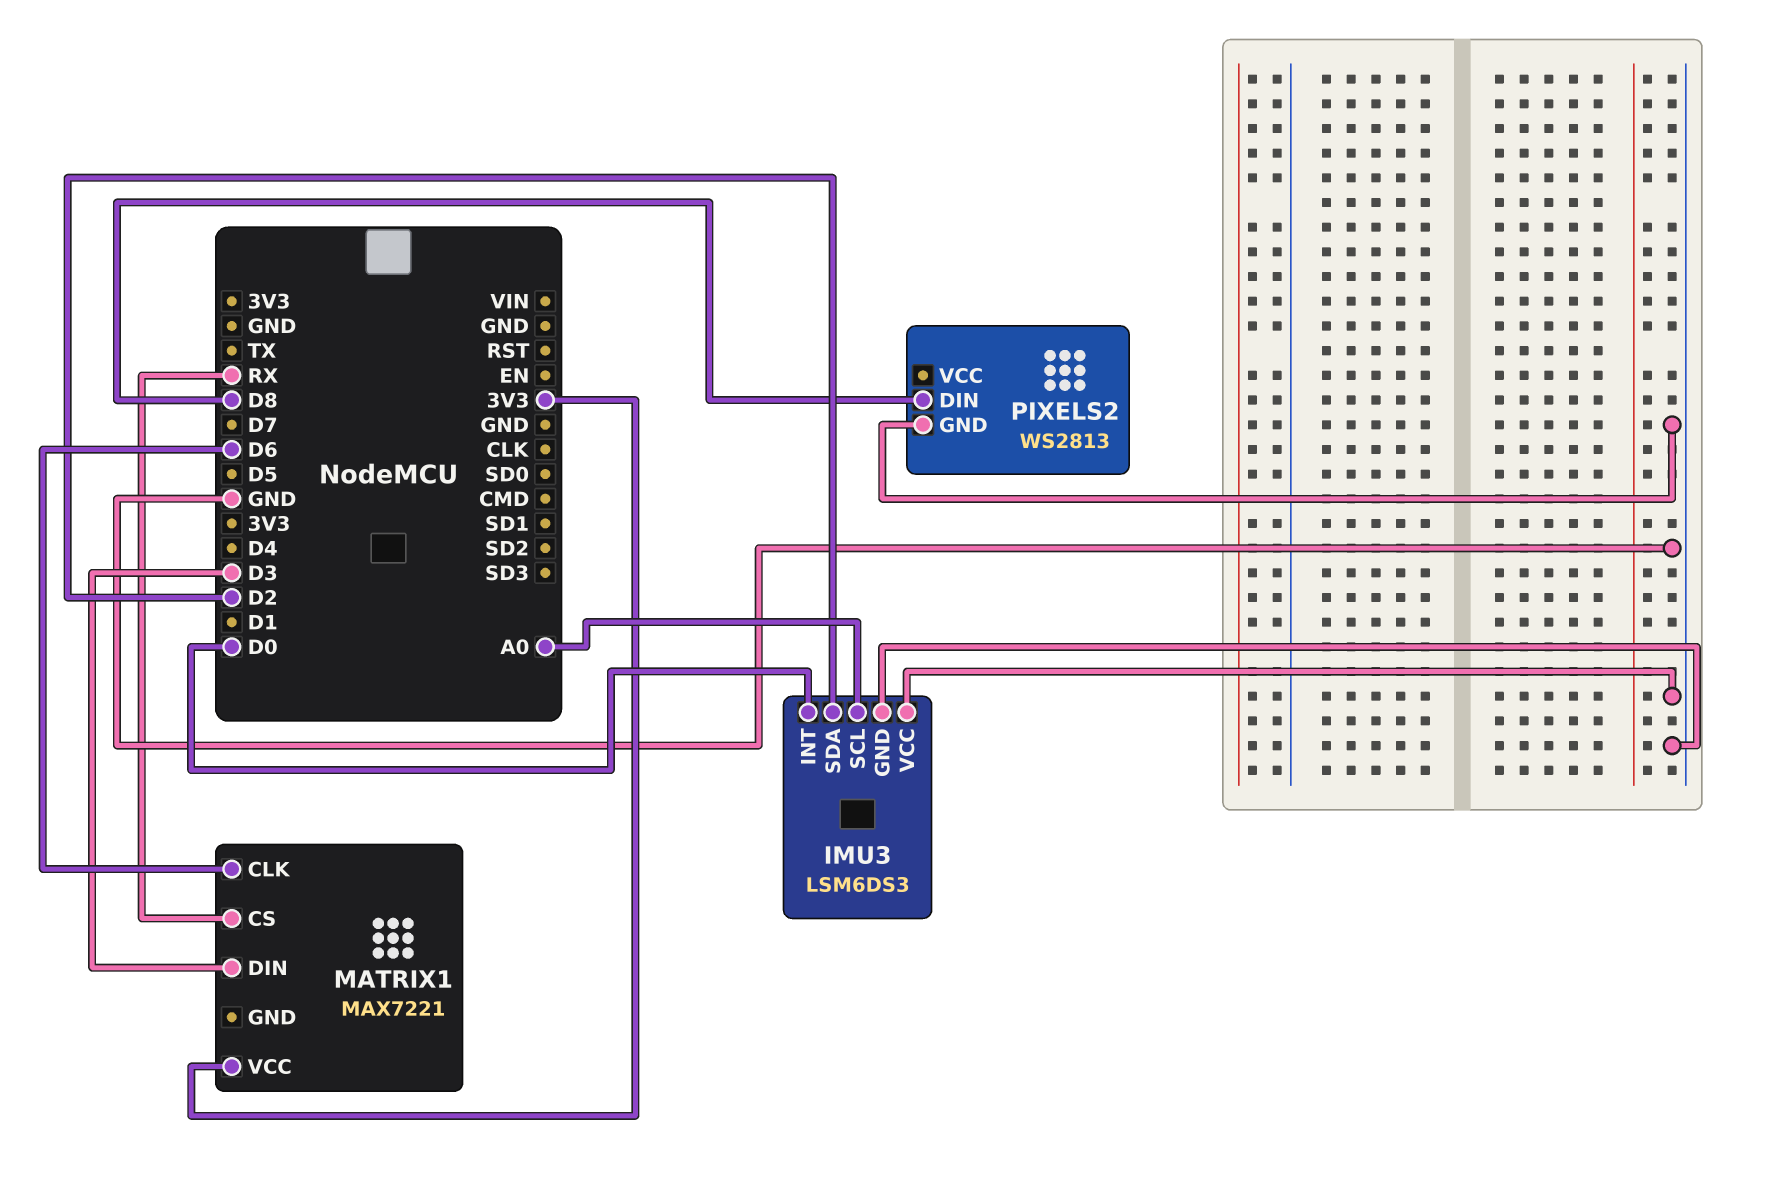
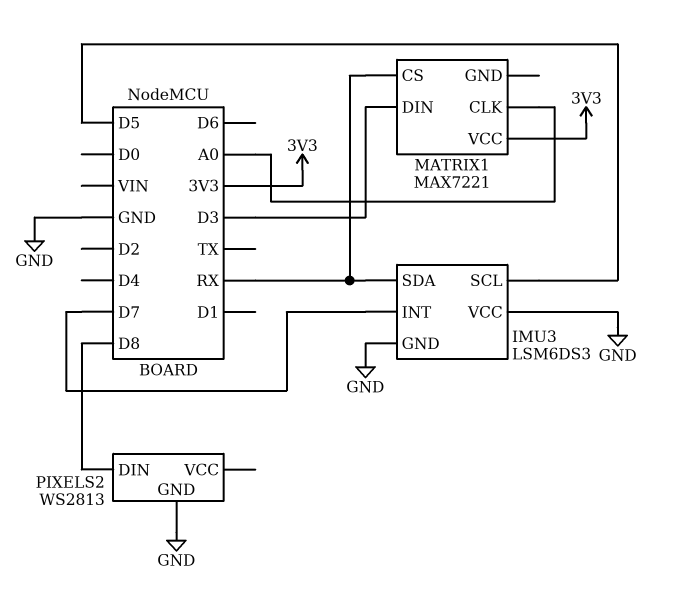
IMU3 pin INT: D0 -> D7
IMU3 pin SCL: A0 -> D5
IMU3 pin SDA: D2 -> RX
MATRIX1 pin CLK: D6 -> A0

